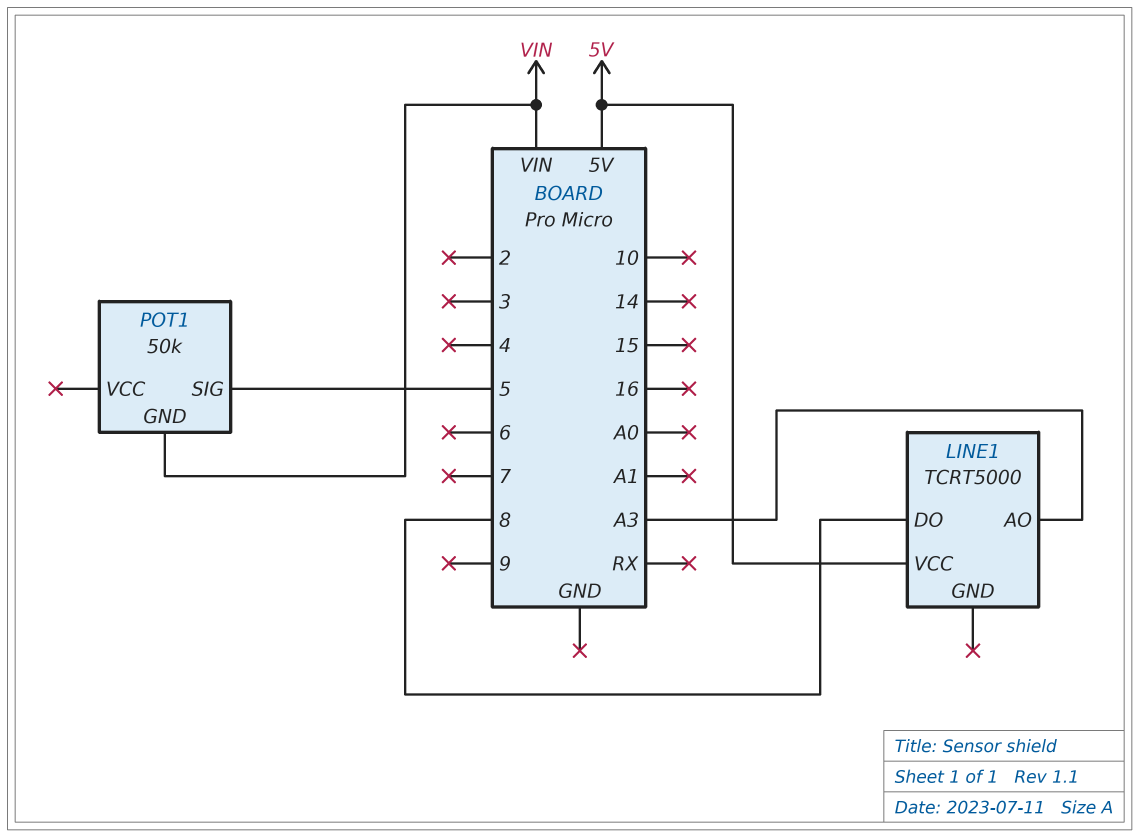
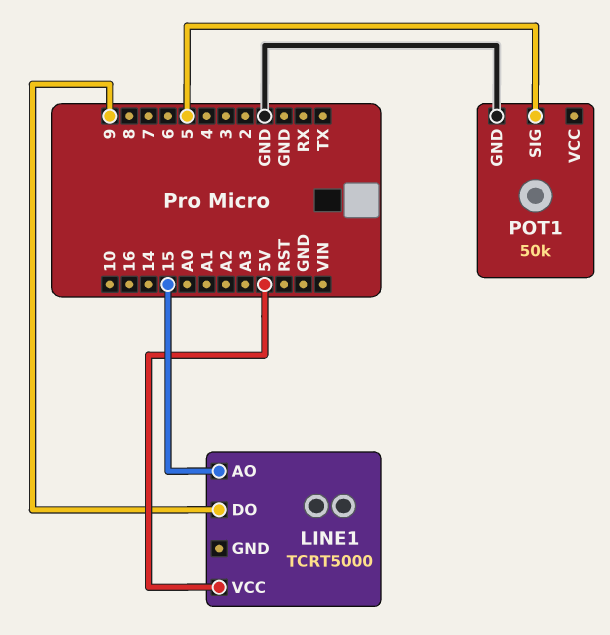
LINE1 pin AO: A3 -> 15
LINE1 pin DO: 8 -> 9
POT1 pin GND: VIN -> GND

